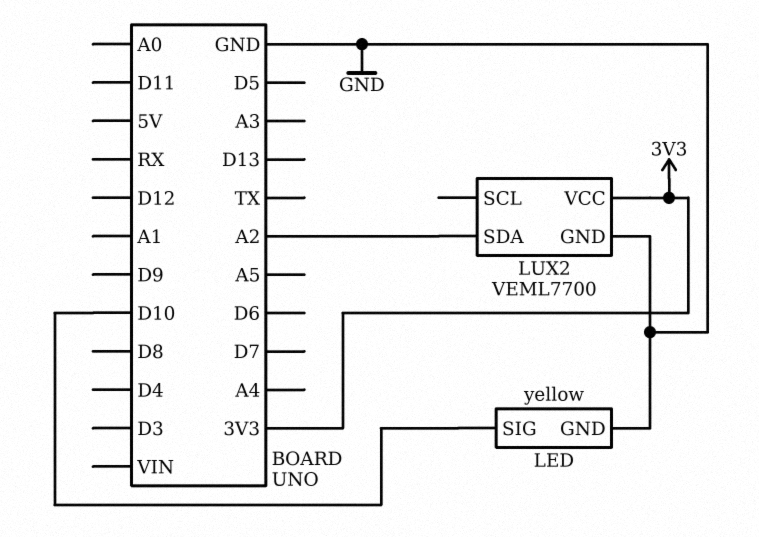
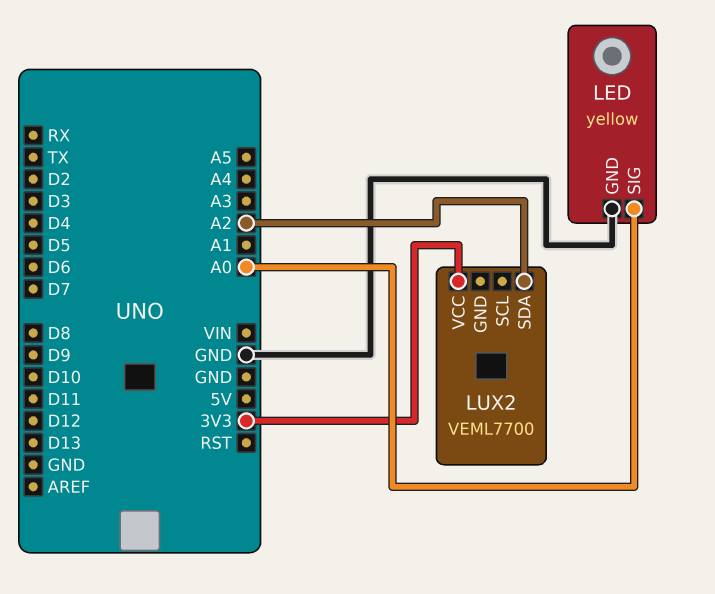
LED pin SIG: D10 -> A0
LUX2 pin GND: GND -> none

